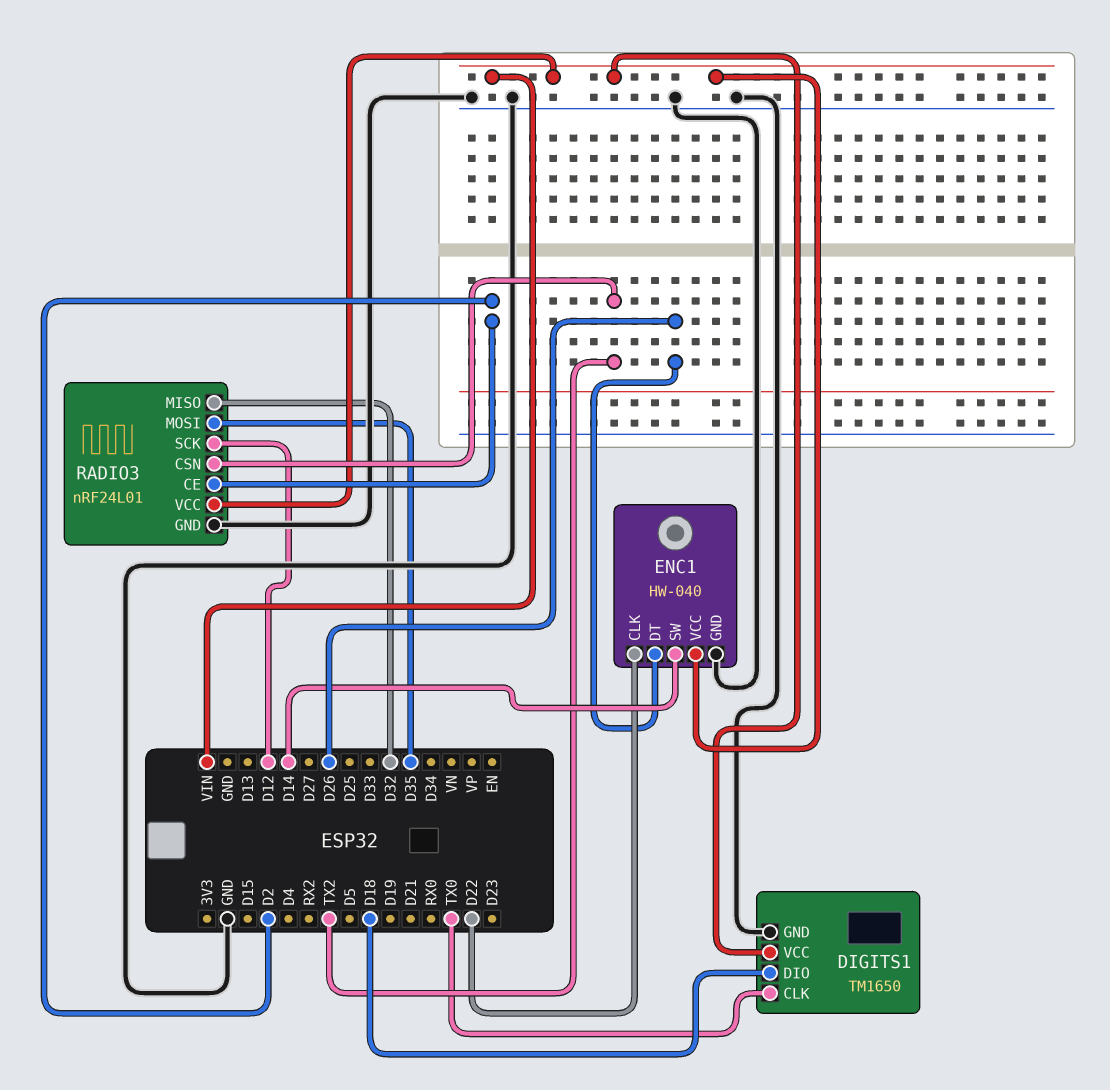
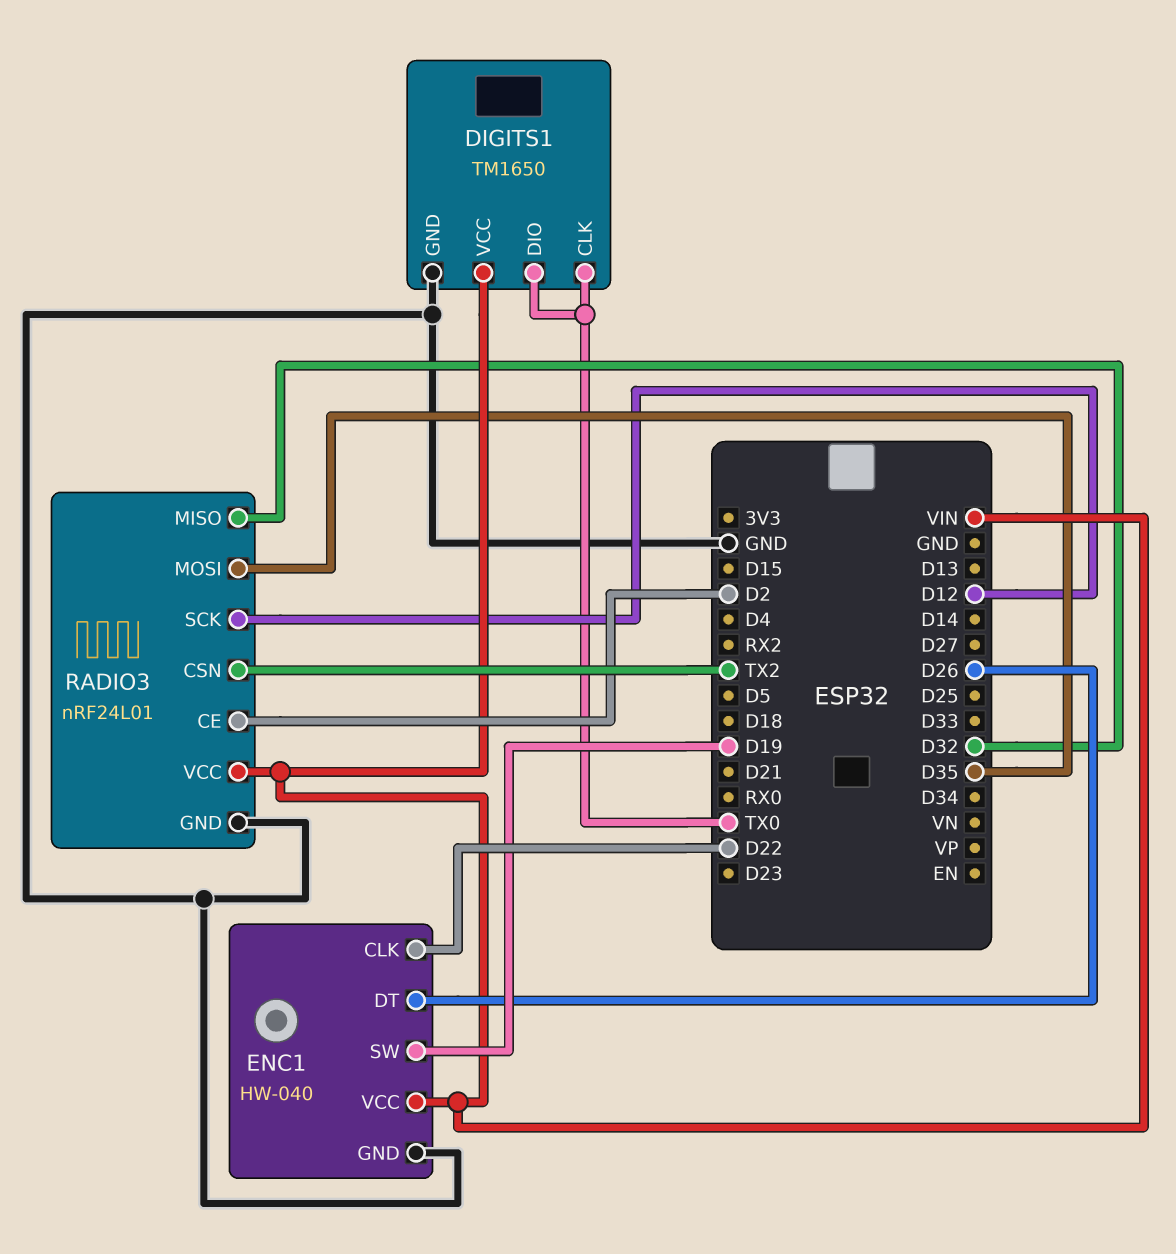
DIGITS1 pin DIO: D18 -> TX0
ENC1 pin SW: D14 -> D19

